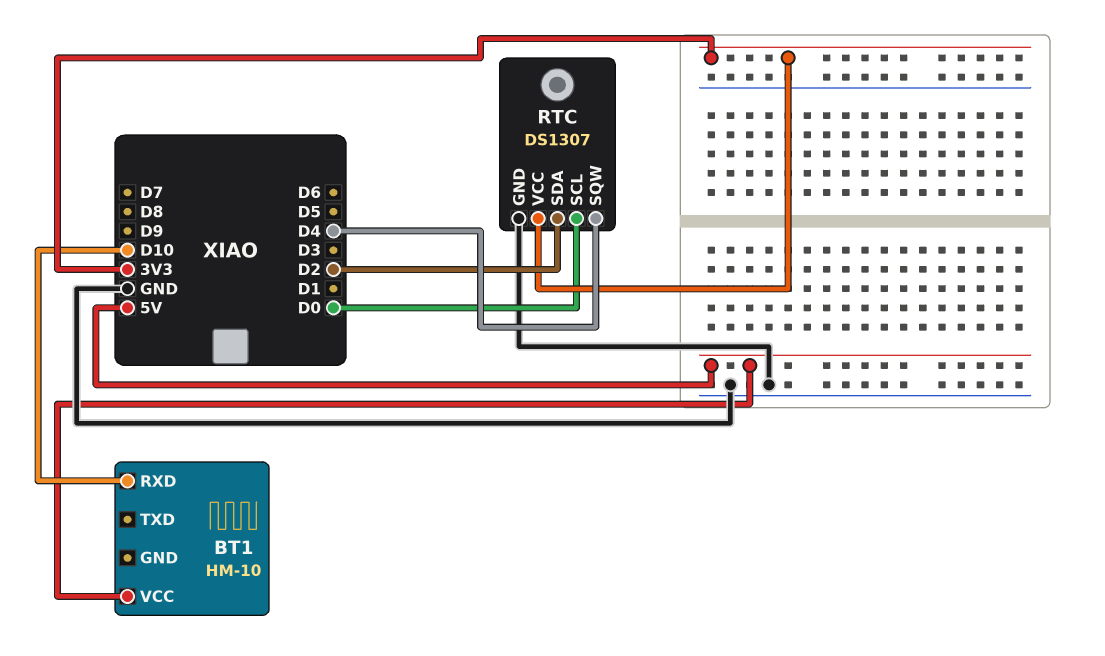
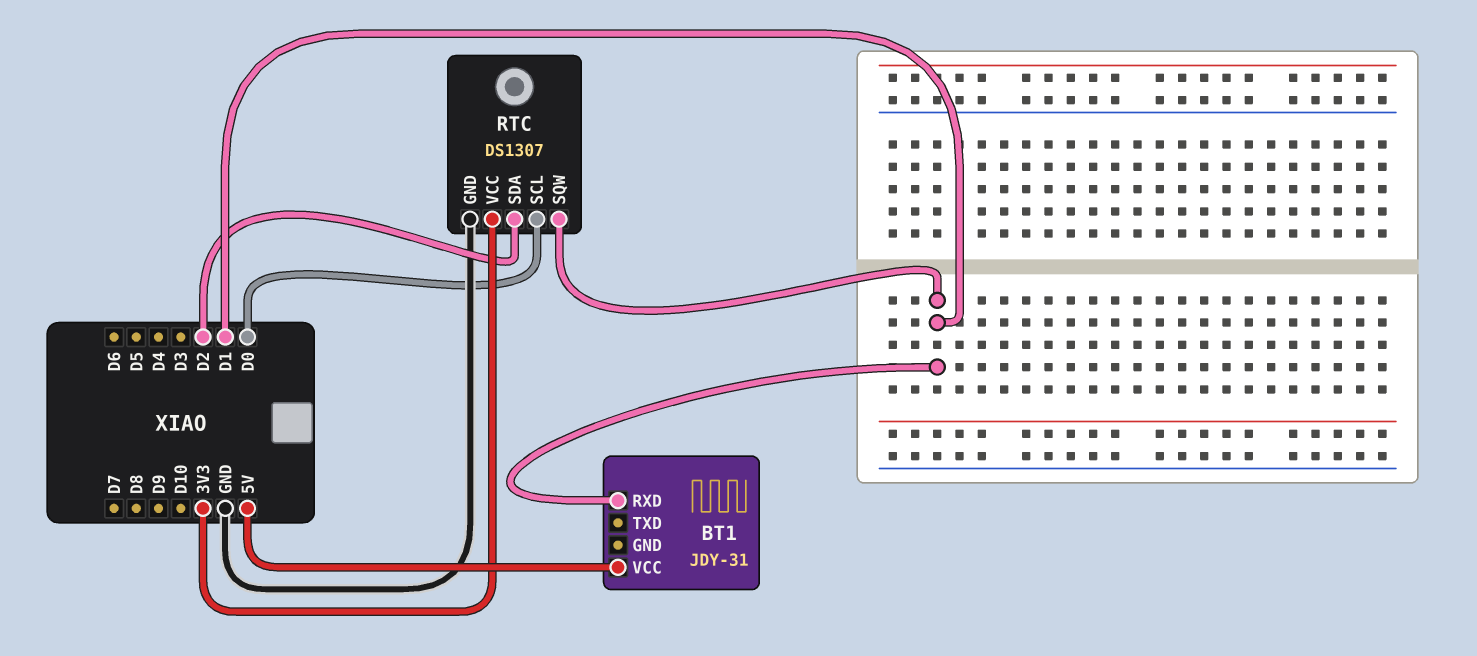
BT1: HM-10 -> JDY-31
BT1 pin RXD: D10 -> D1
RTC pin SQW: D4 -> D1

